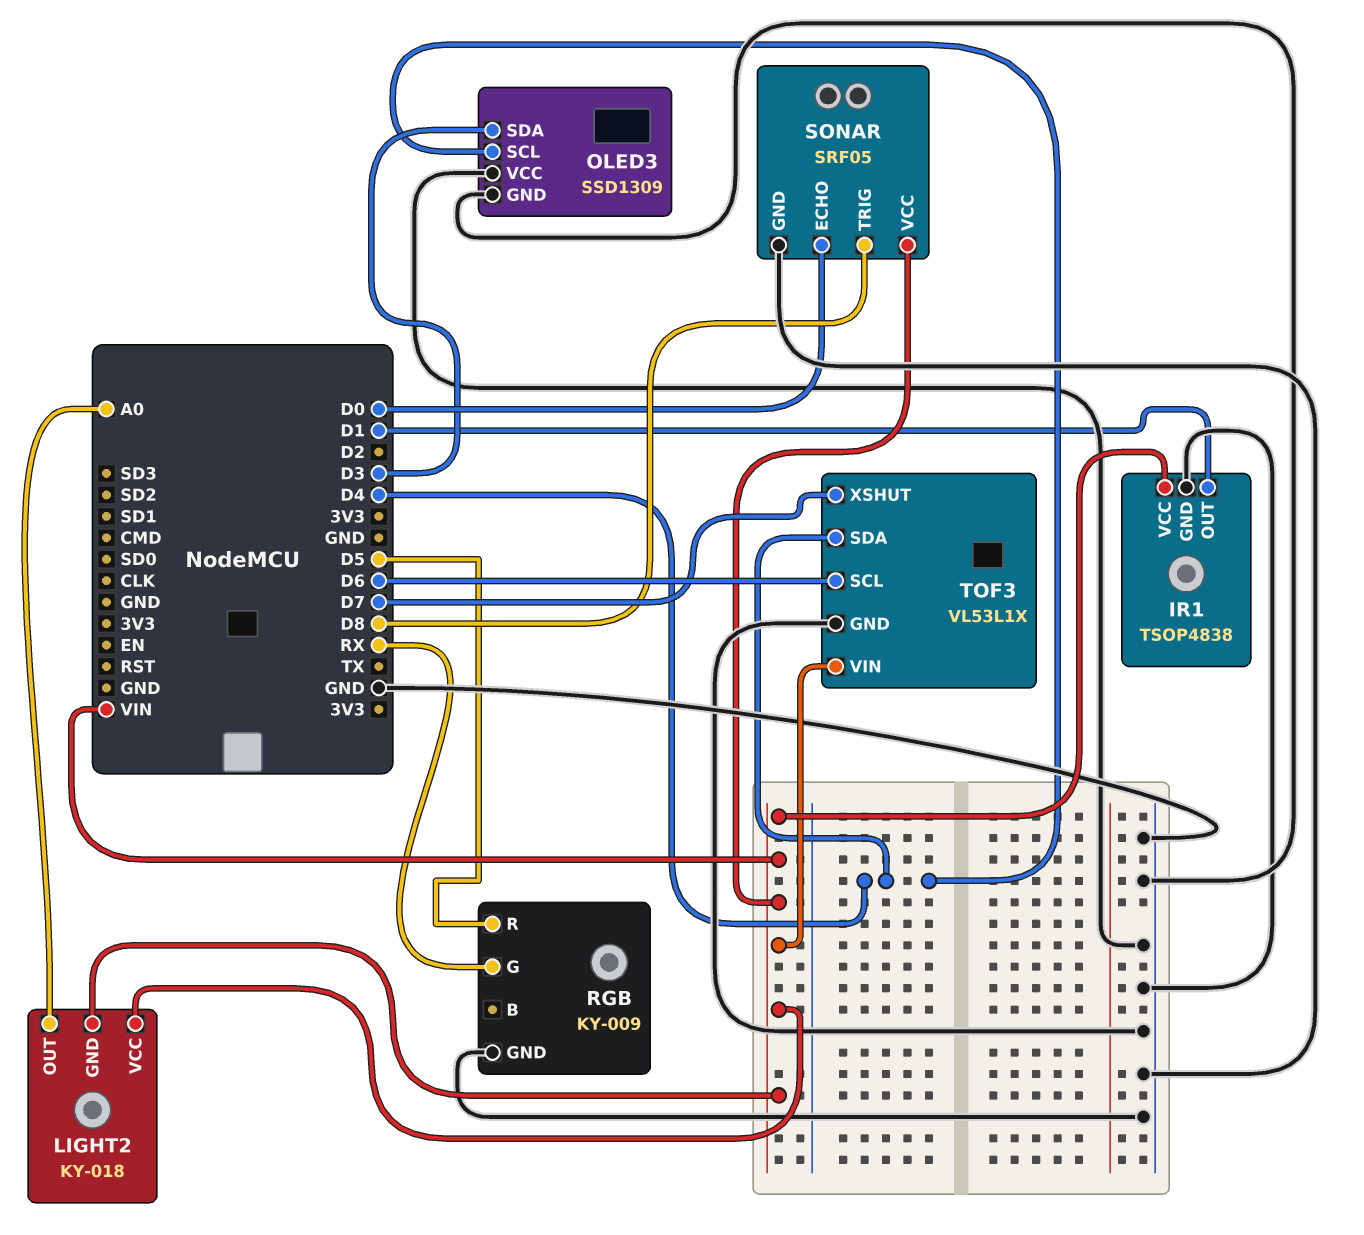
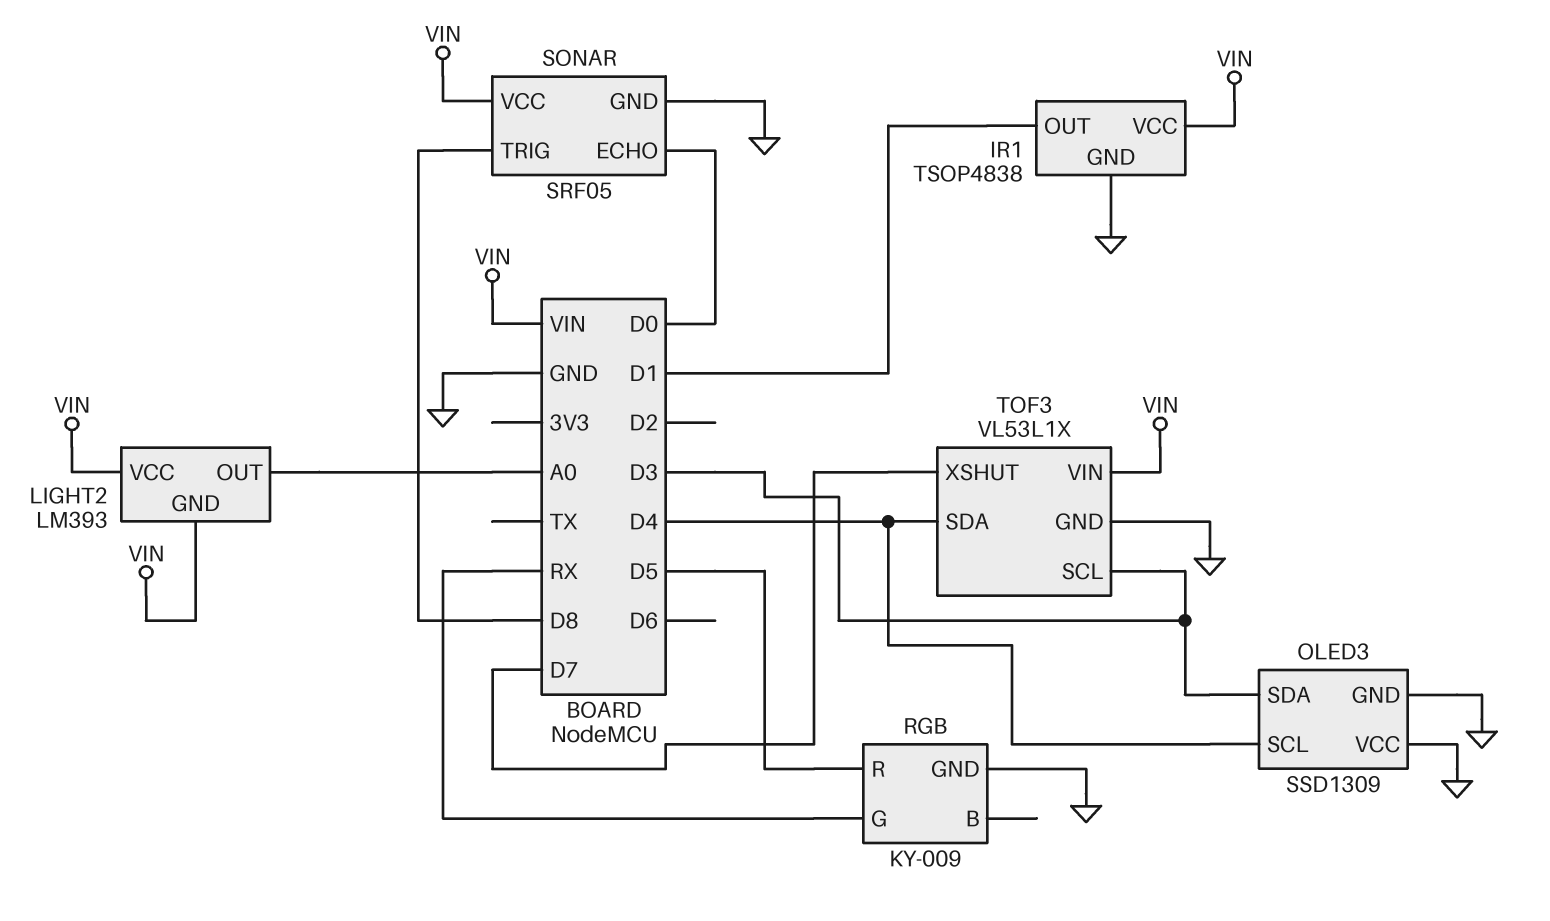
LIGHT2: KY-018 -> LM393
TOF3 pin SCL: D6 -> D3

